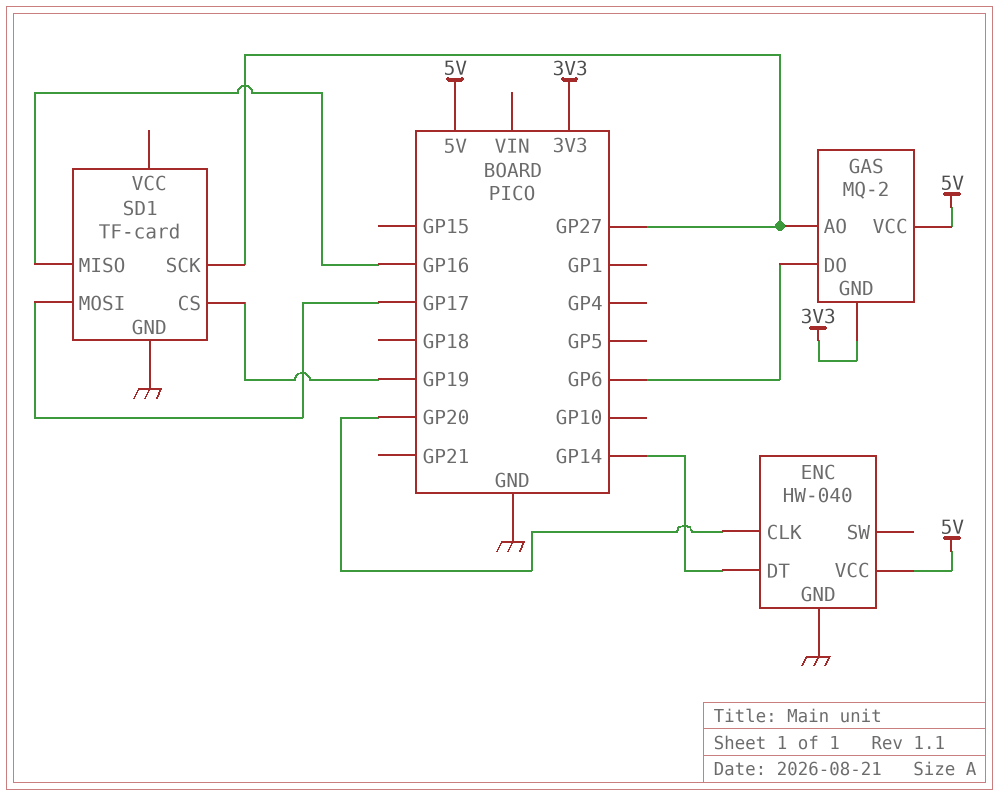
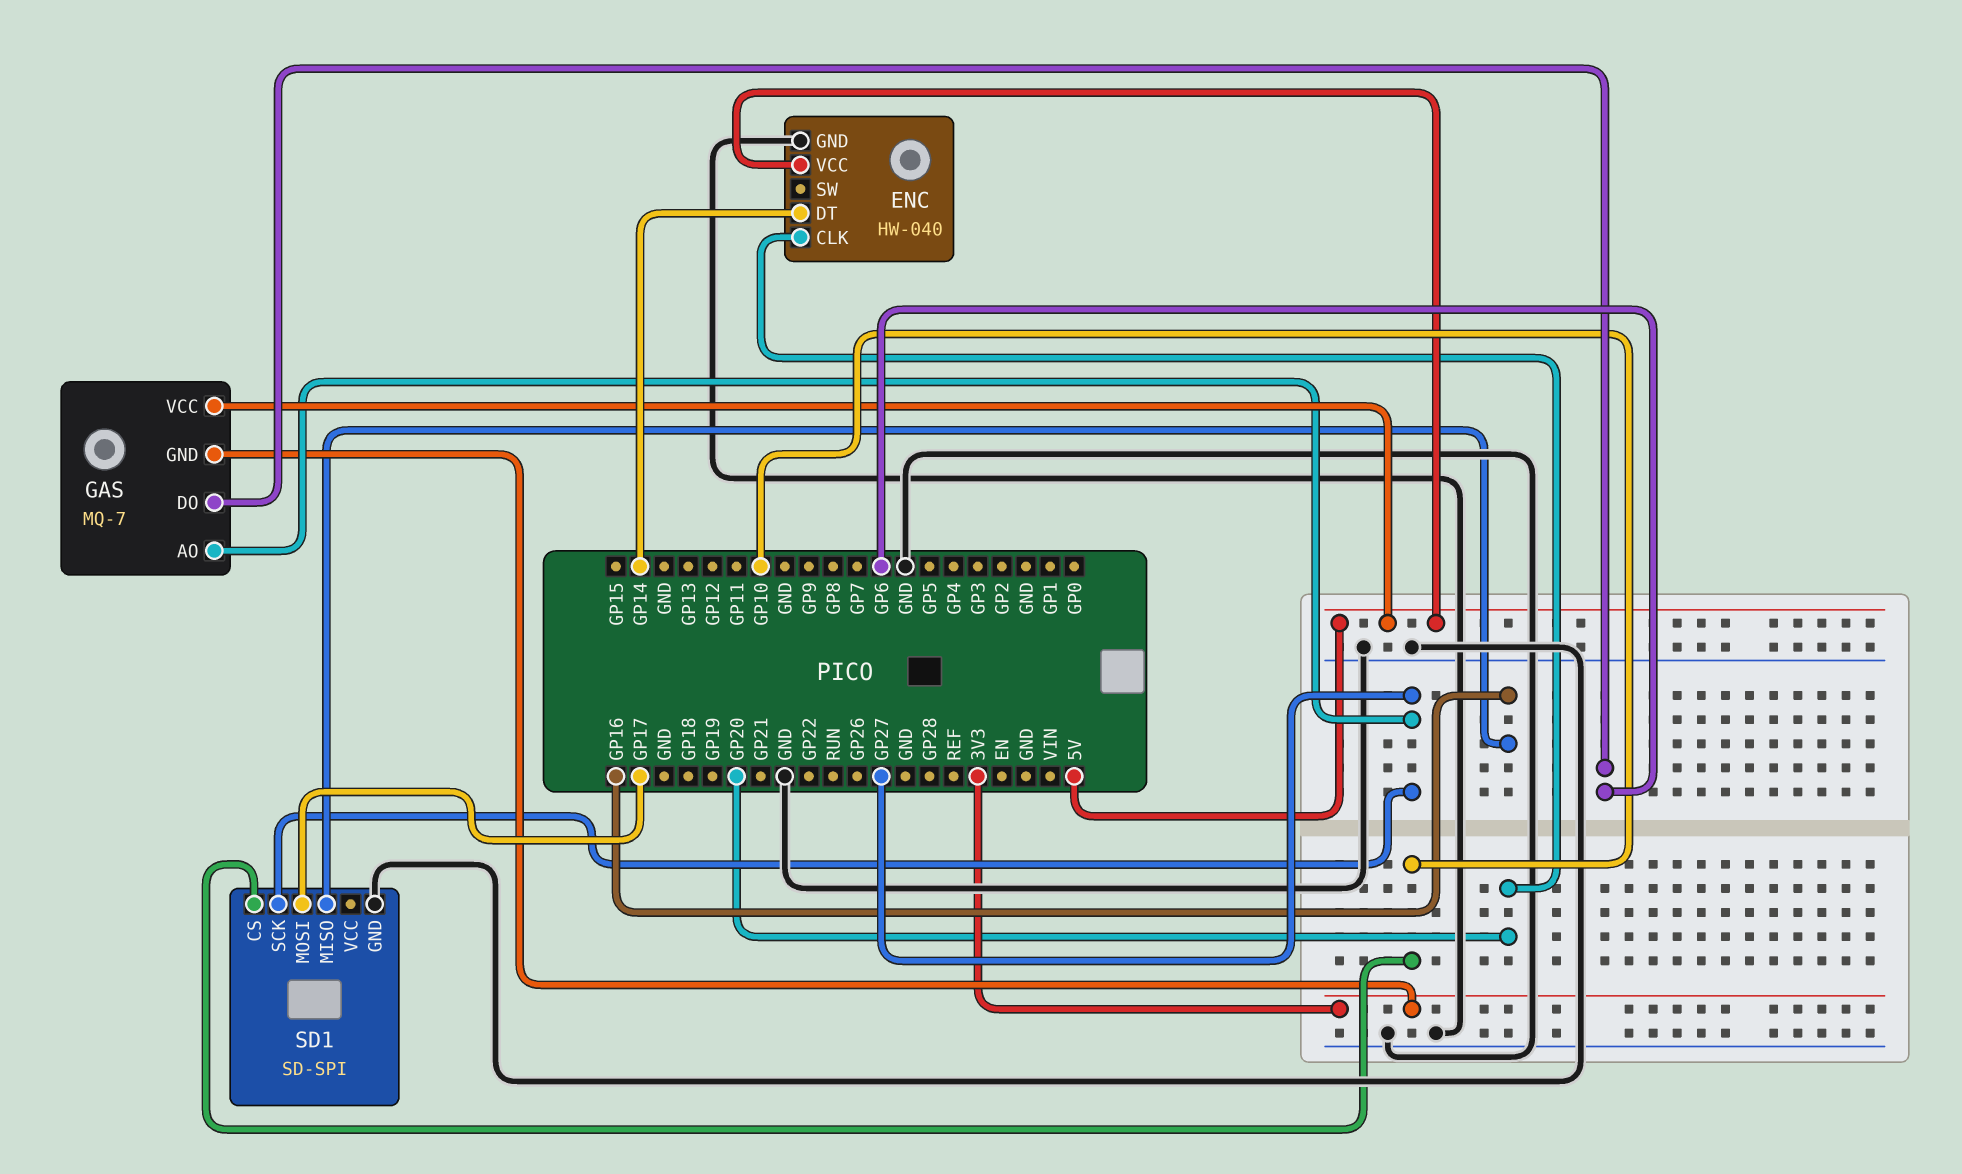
GAS: MQ-2 -> MQ-7
SD1: TF-card -> SD-SPI
SD1 pin CS: GP19 -> GP10

